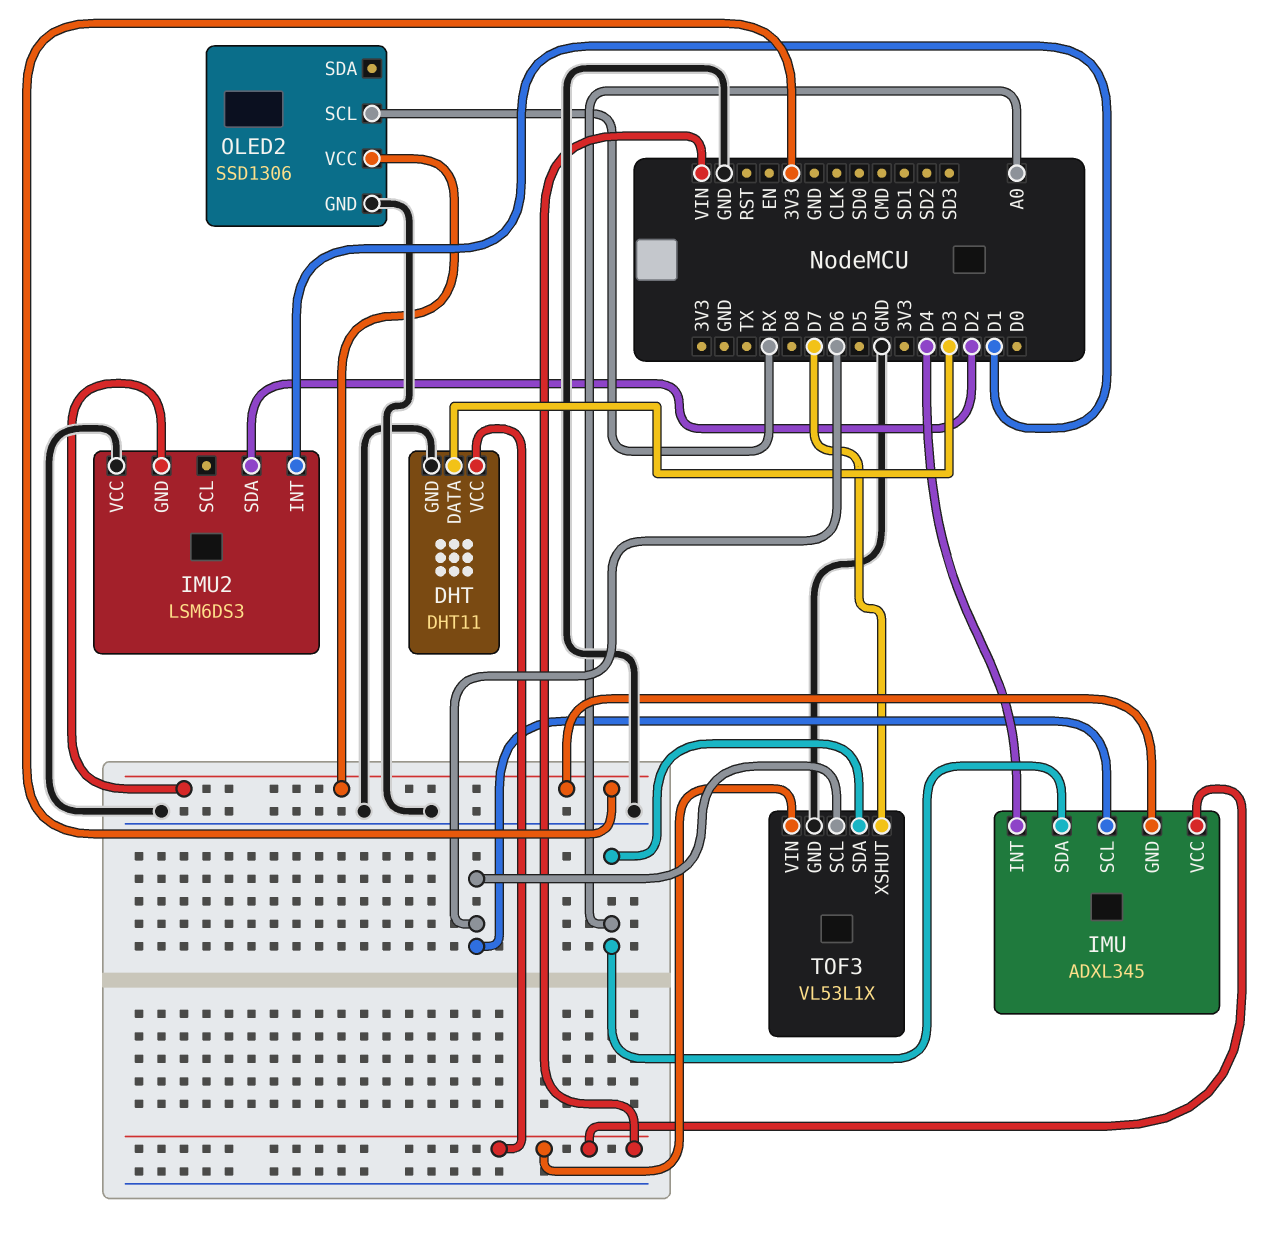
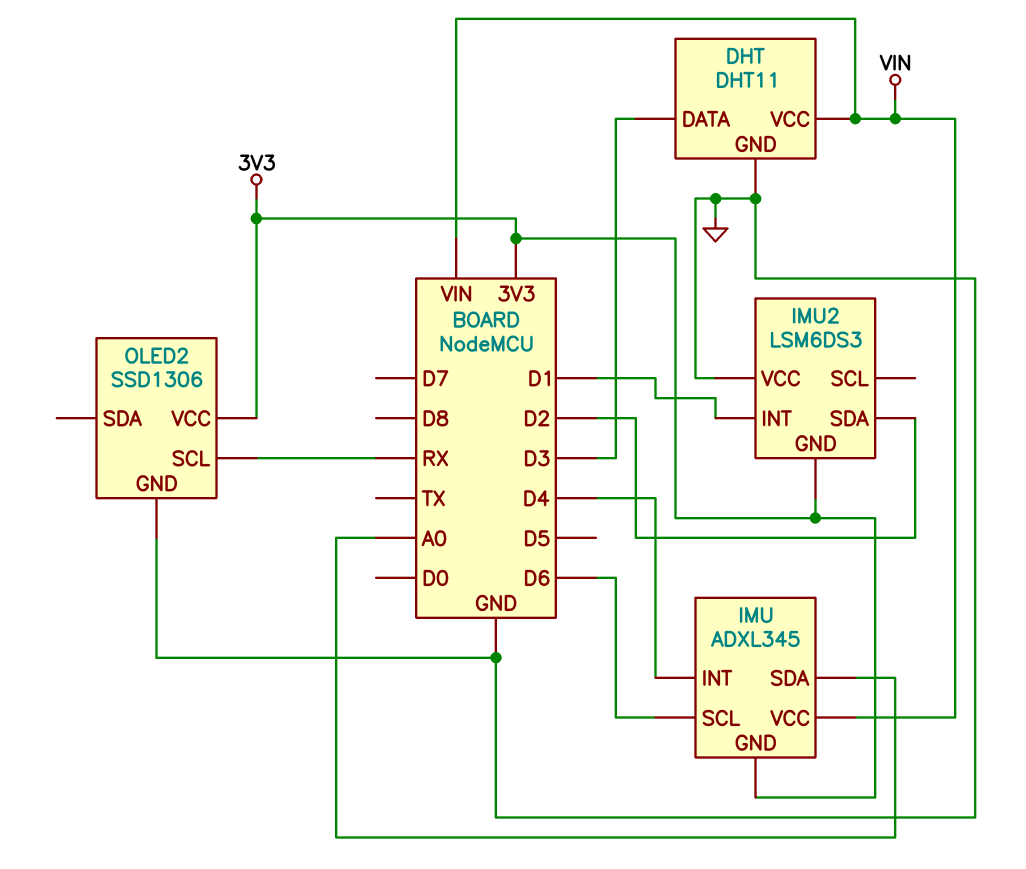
TOF3: VL53L1X -> none
TOF3 pin GND: GND -> none
TOF3 pin SCL: D6 -> none
TOF3 pin SDA: A0 -> none
TOF3 pin VIN: VIN -> none
TOF3 pin XSHUT: D7 -> none

